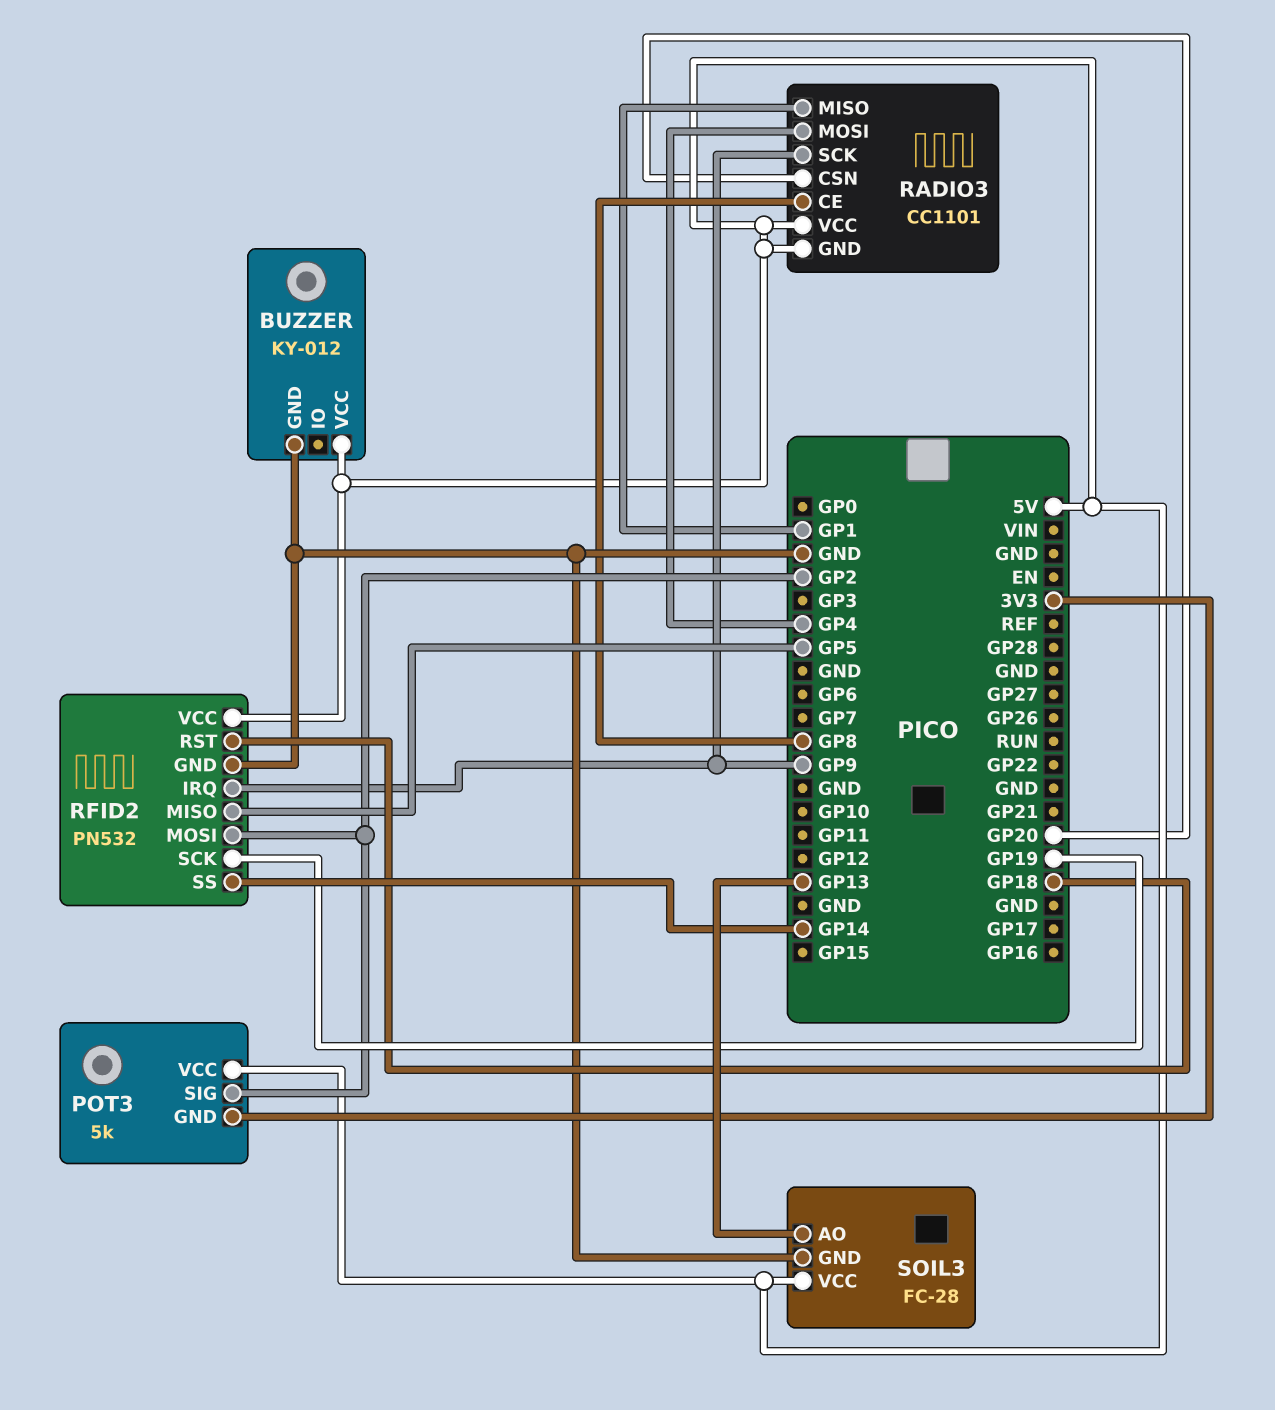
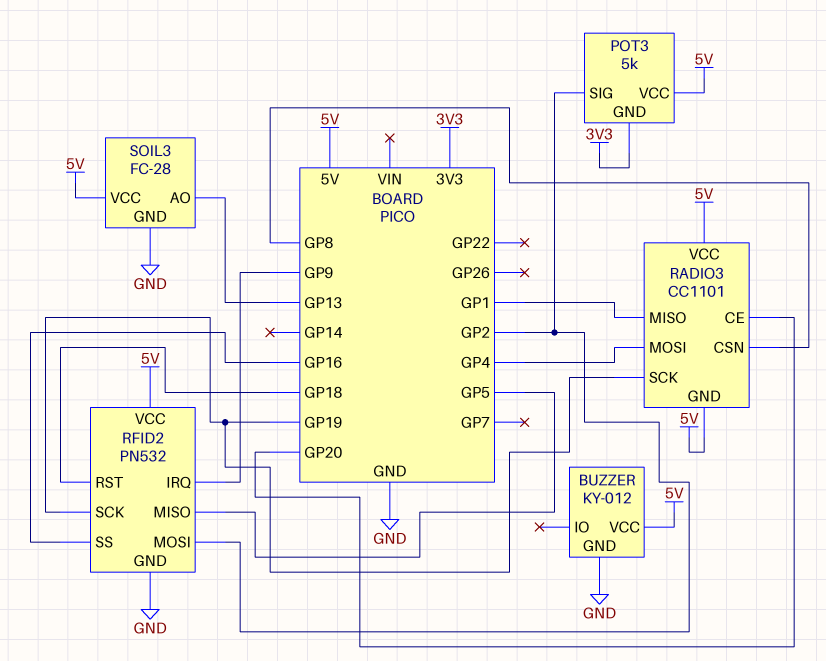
RADIO3 pin CE: GP8 -> GP20
RADIO3 pin CSN: GP20 -> GP8
RADIO3 pin SCK: GP9 -> GP19
RFID2 pin SS: GP14 -> GP16

